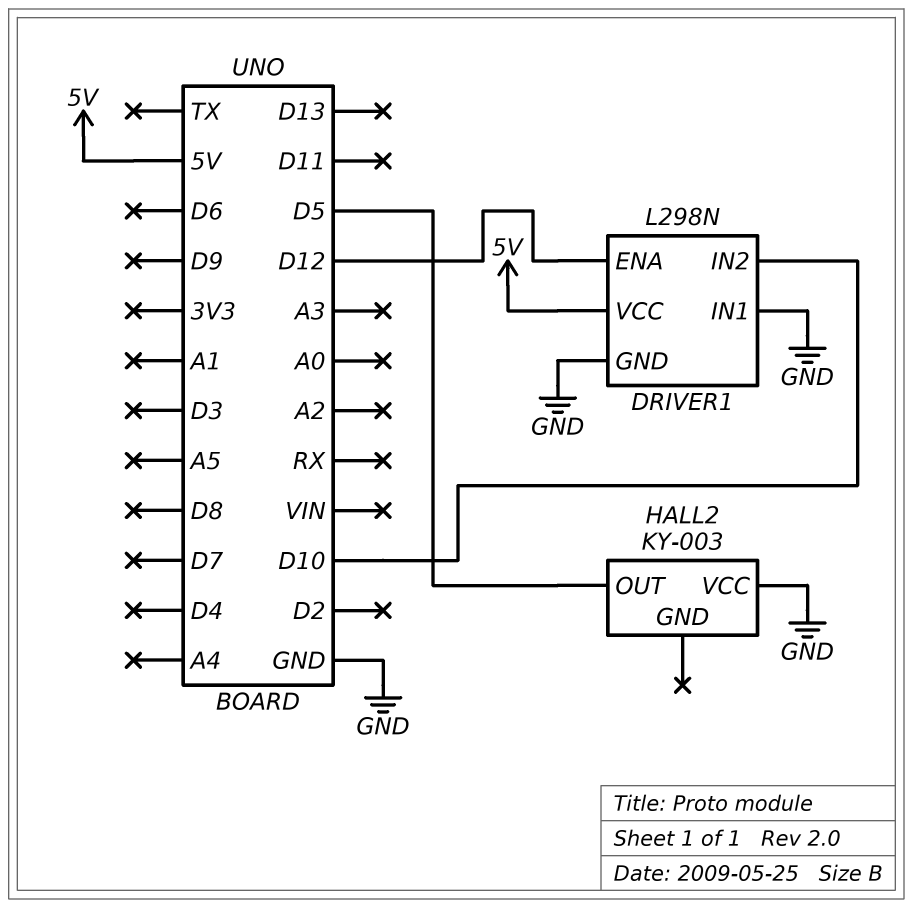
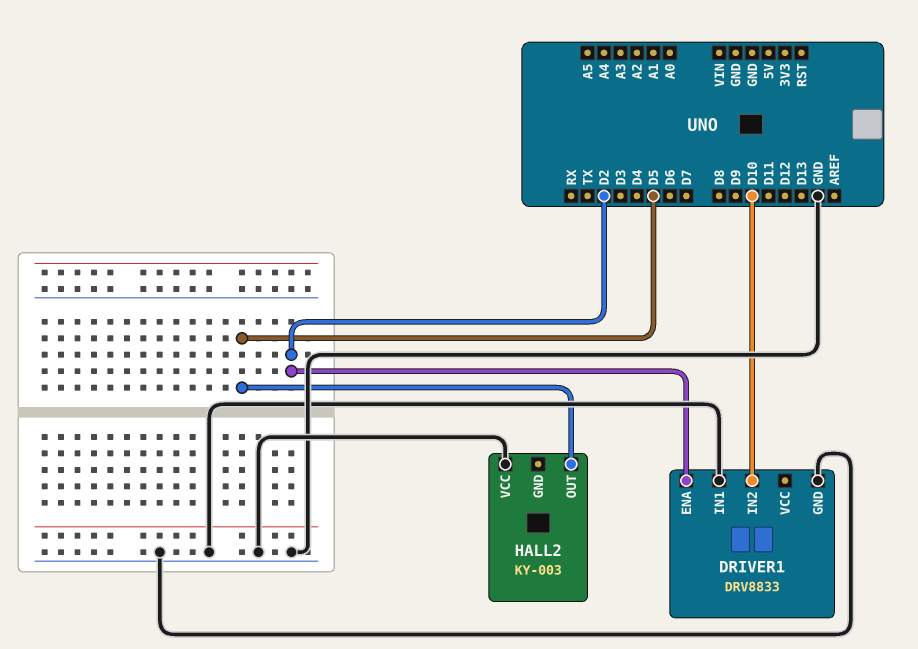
DRIVER1: L298N -> DRV8833
DRIVER1 pin ENA: D12 -> D2
DRIVER1 pin VCC: 5V -> none

